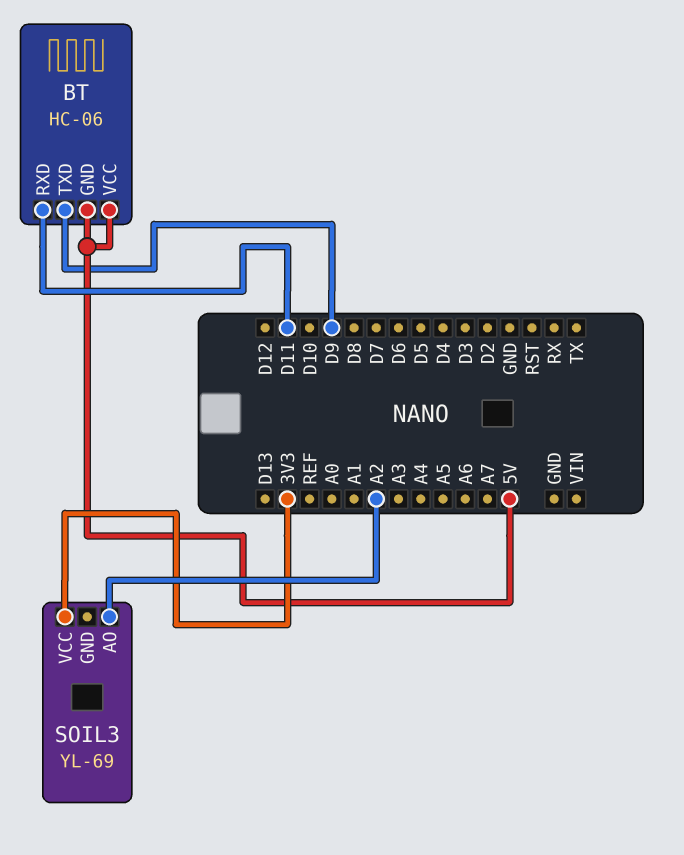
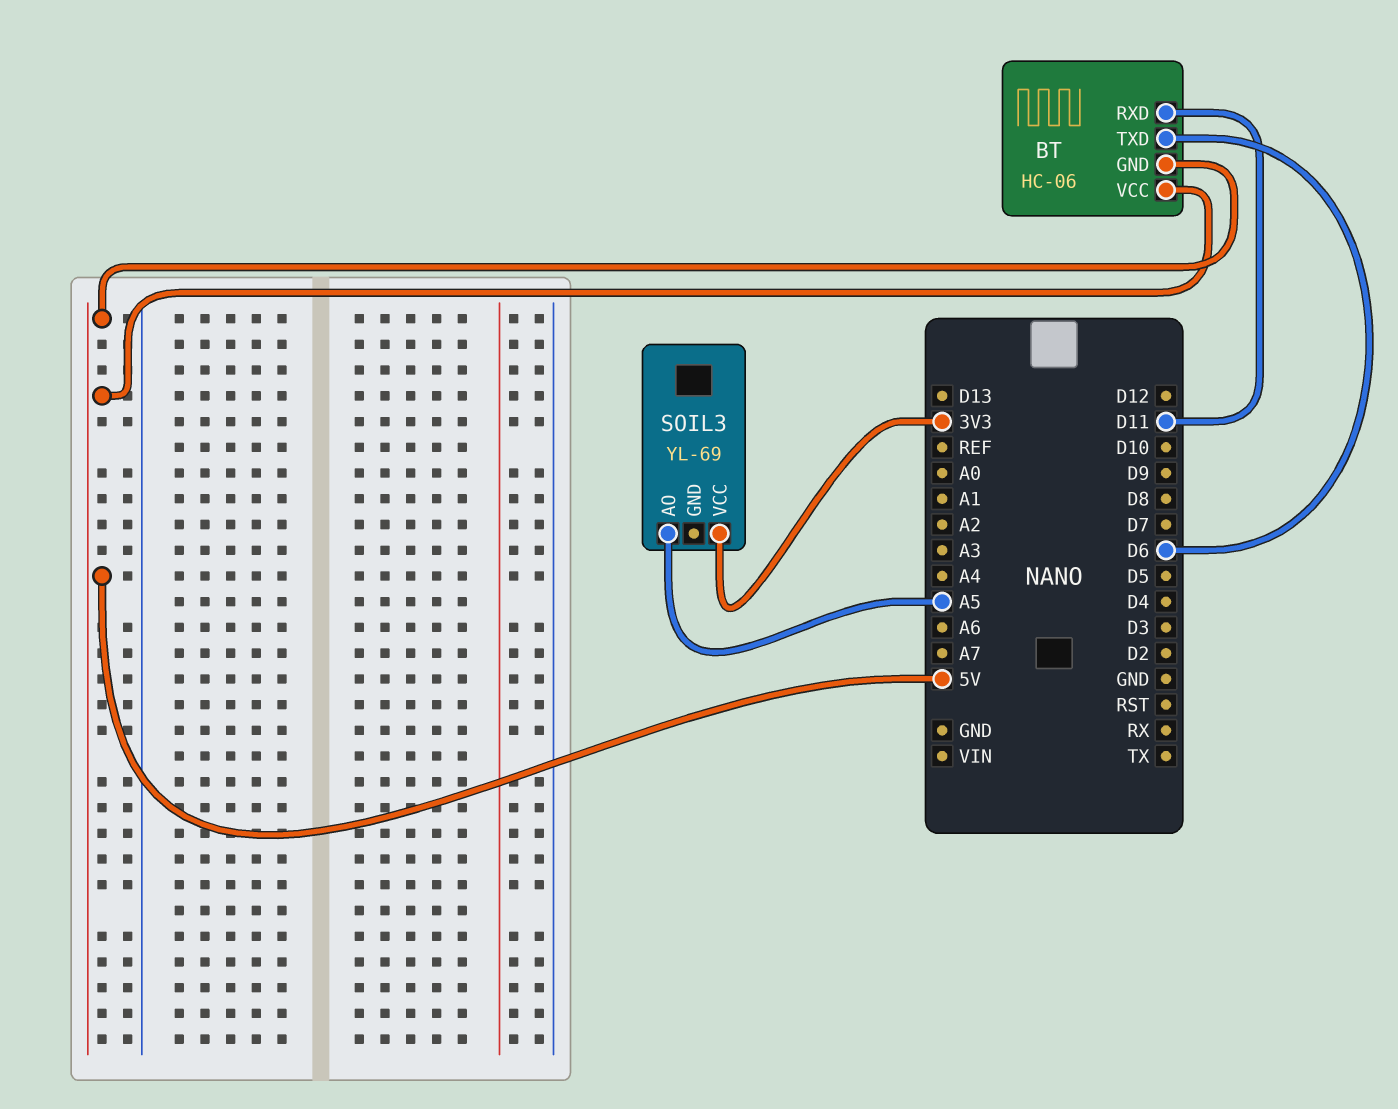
BT pin TXD: D9 -> D6
SOIL3 pin AO: A2 -> A5

